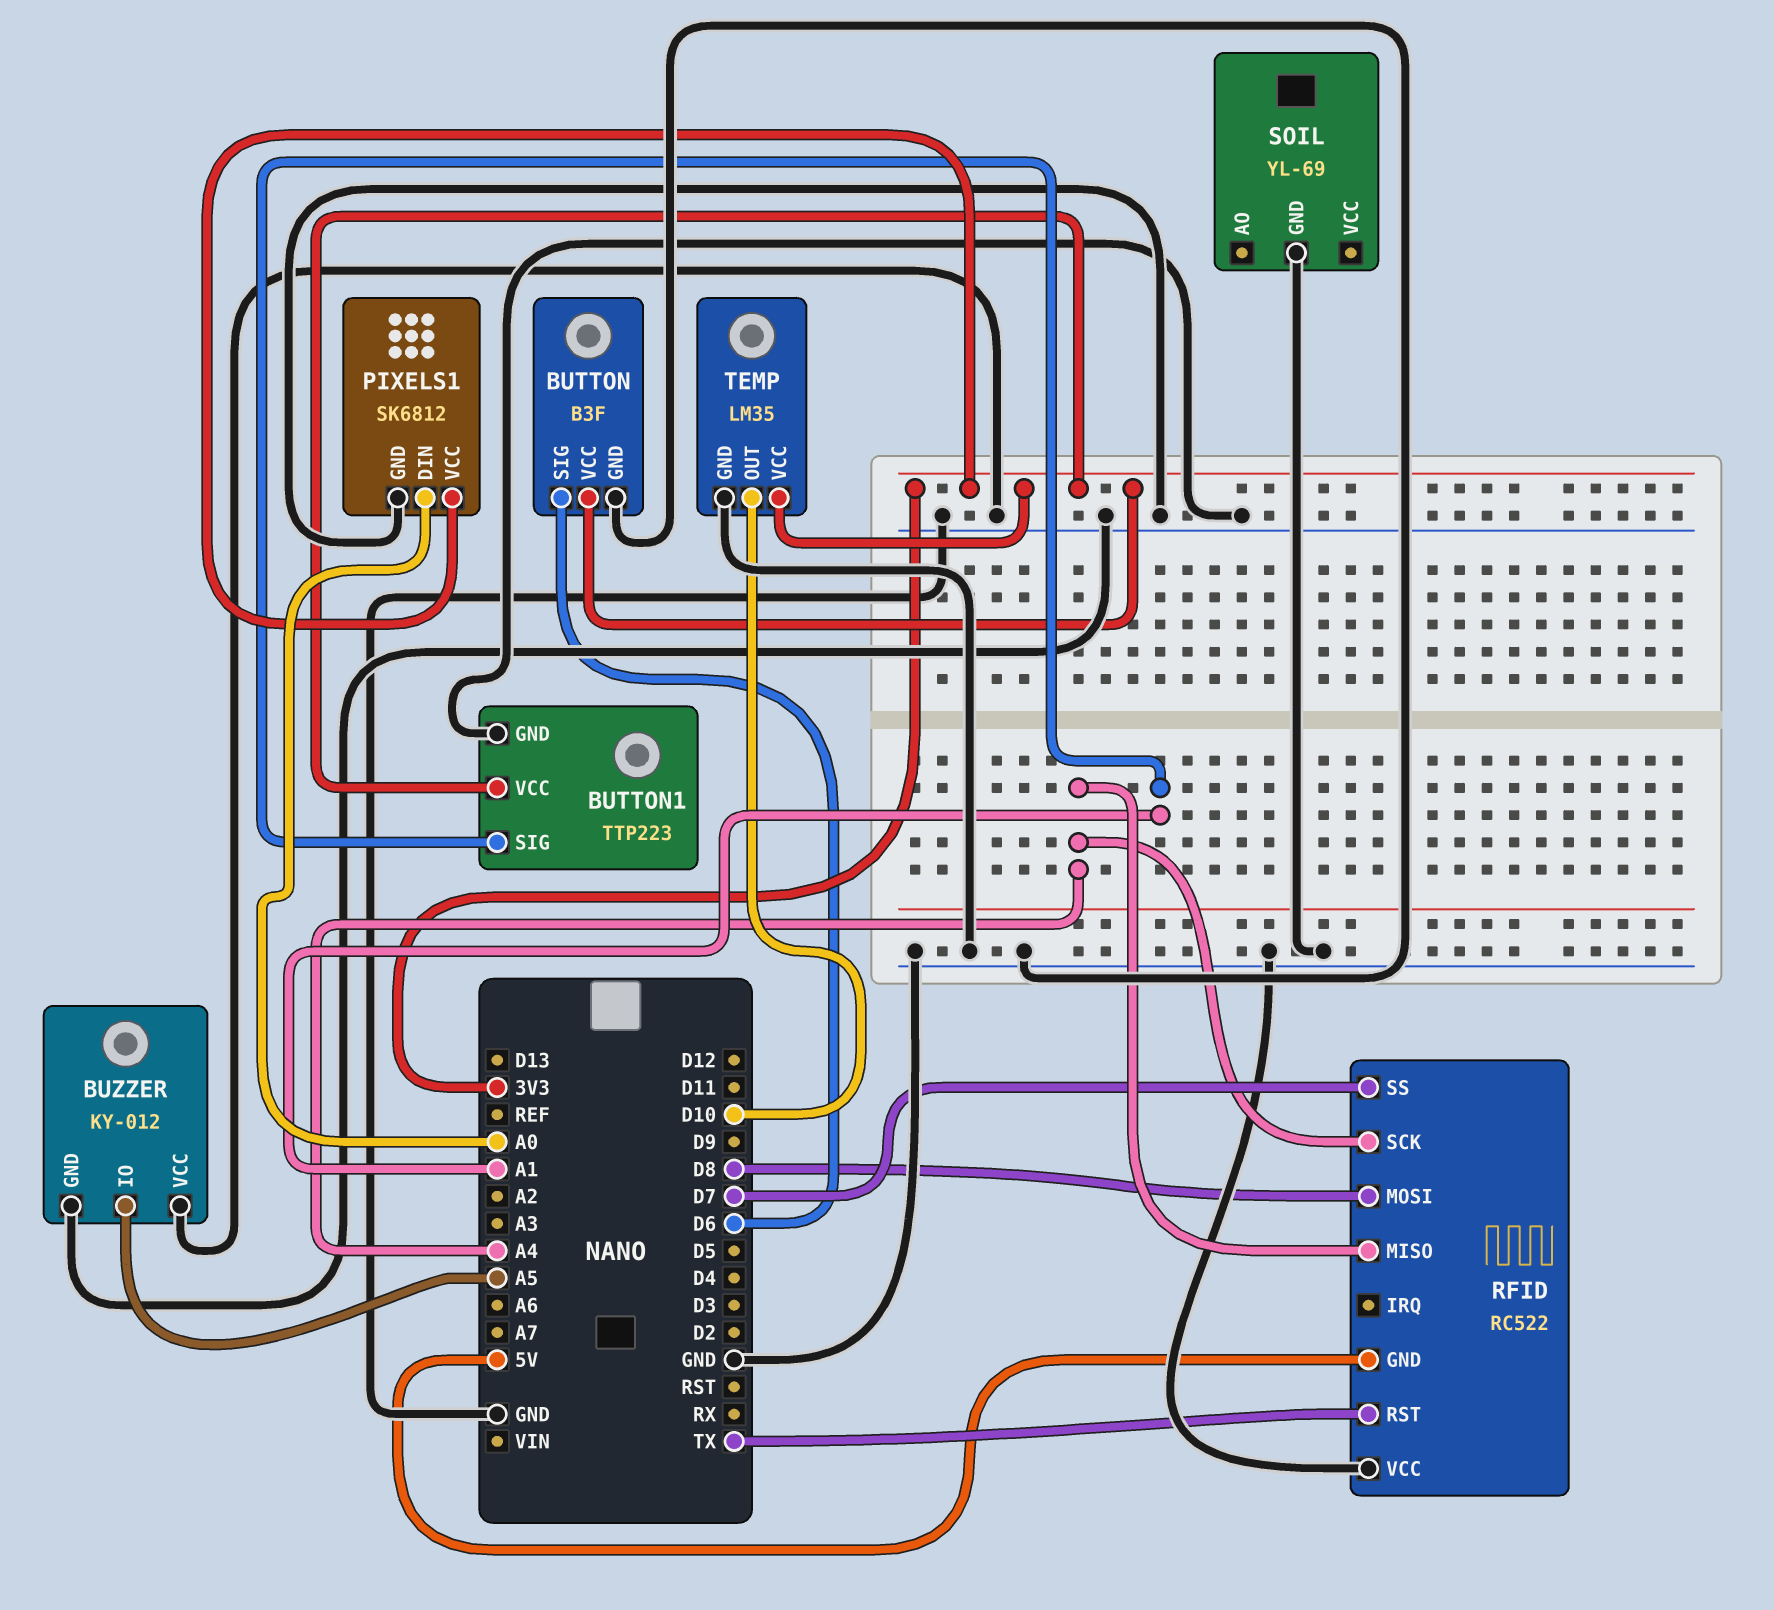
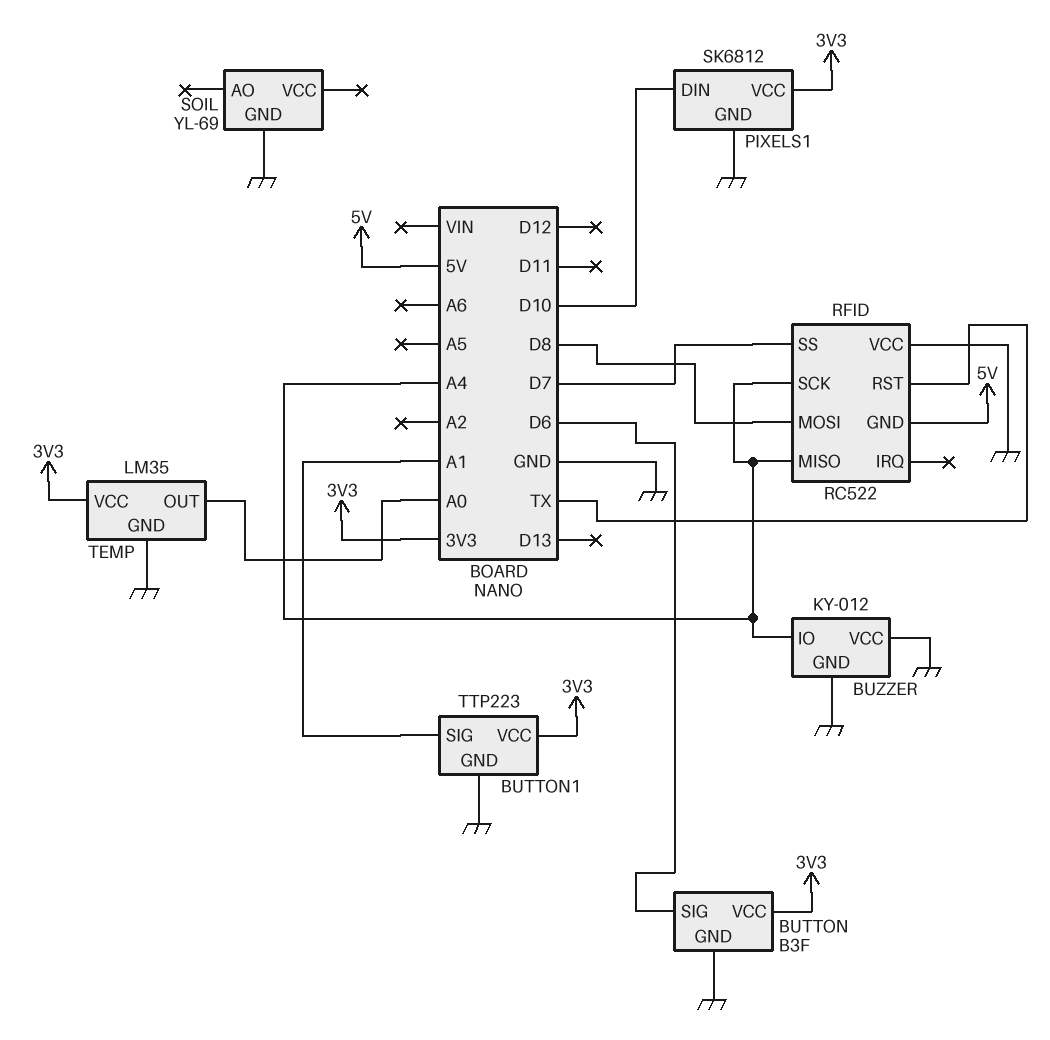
BUZZER pin IO: A5 -> A4
PIXELS1 pin DIN: A0 -> D10
TEMP pin OUT: D10 -> A0

